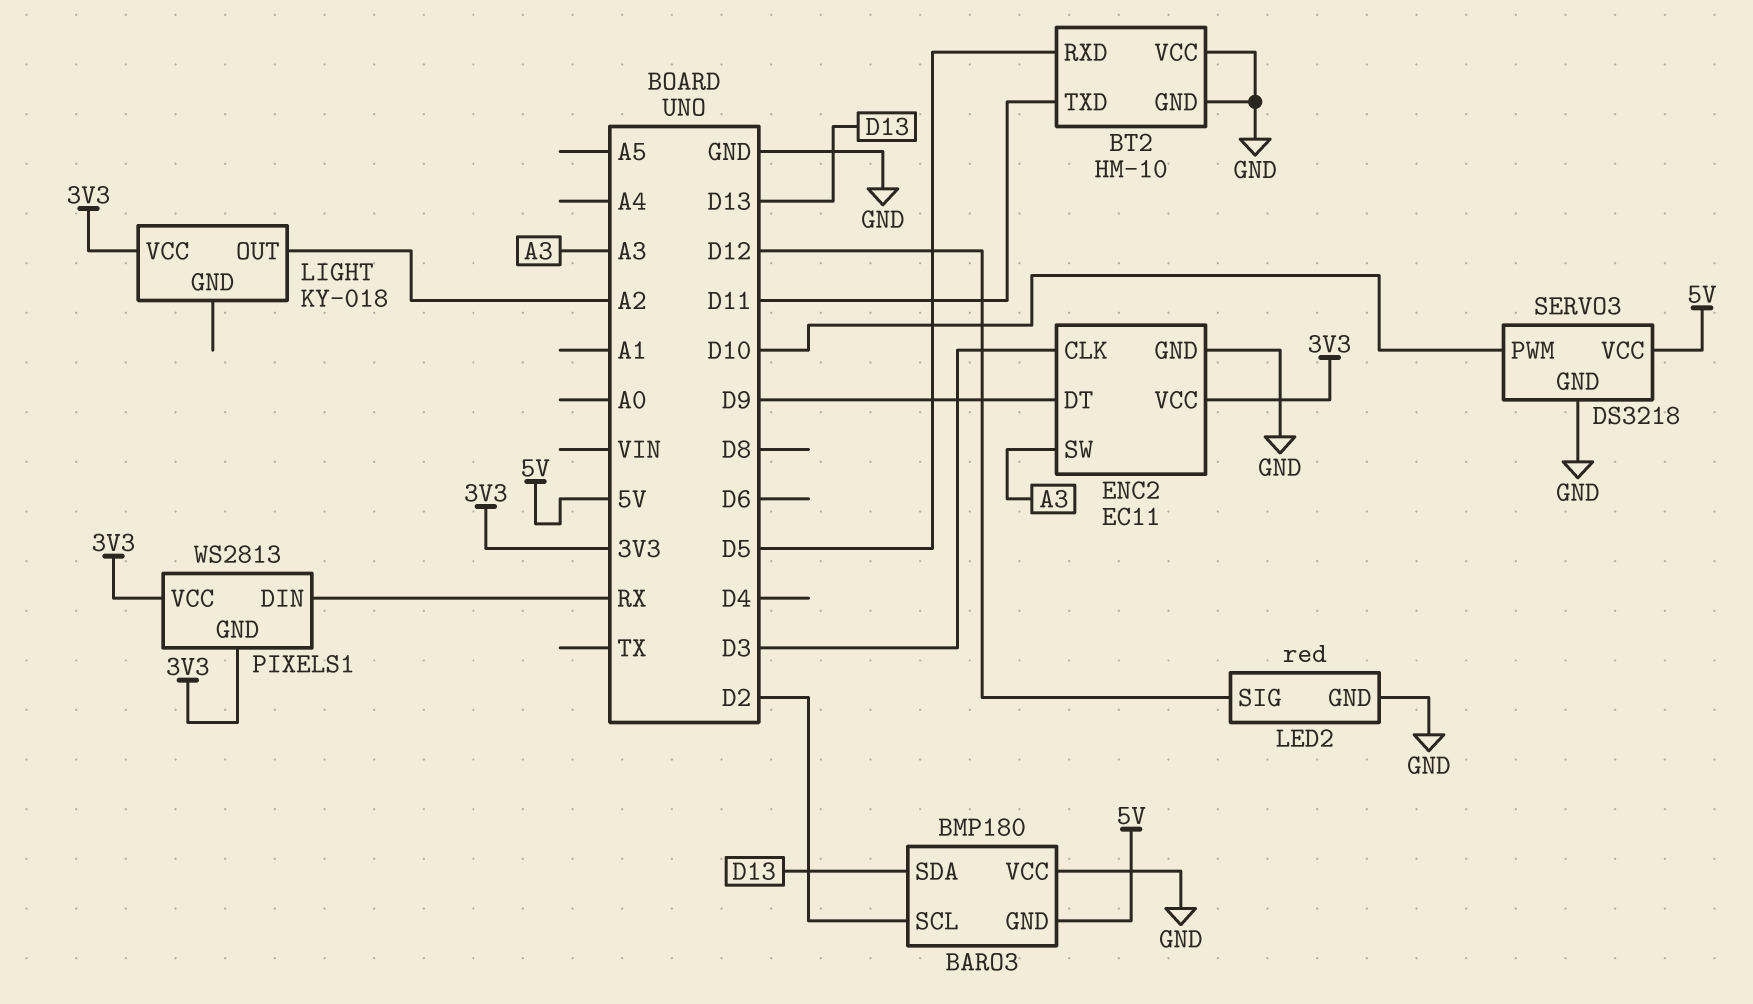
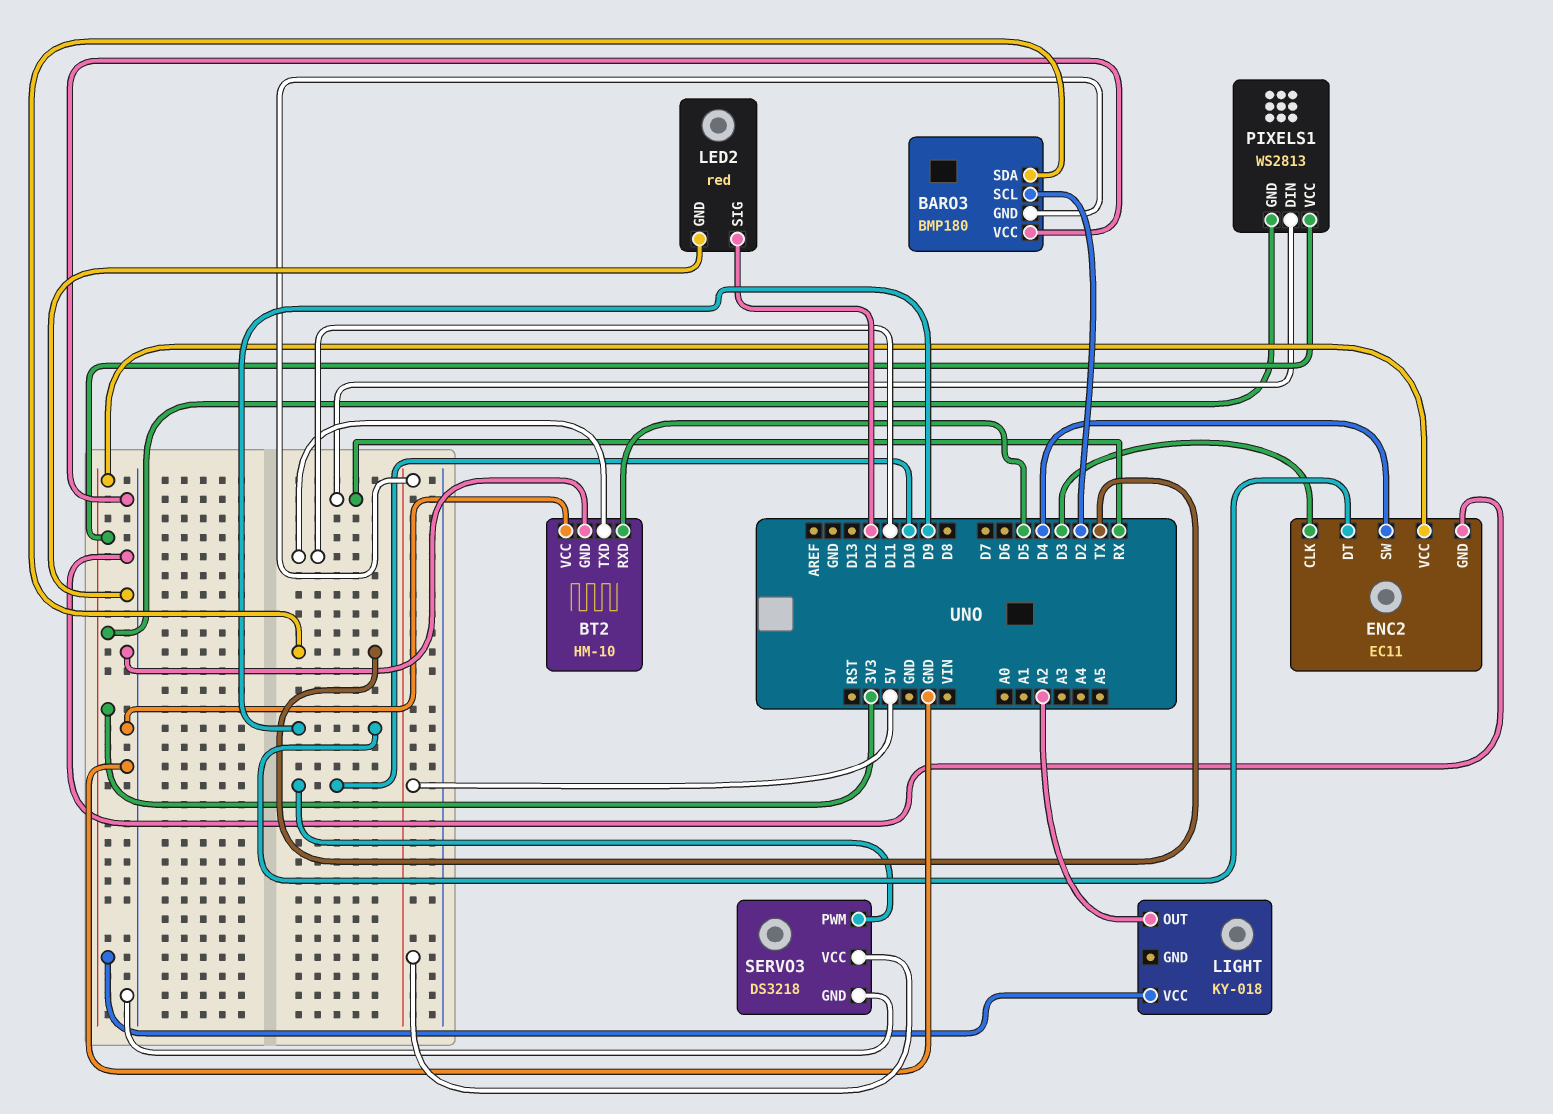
BARO3 pin SDA: D13 -> TX
ENC2 pin SW: A3 -> D4

